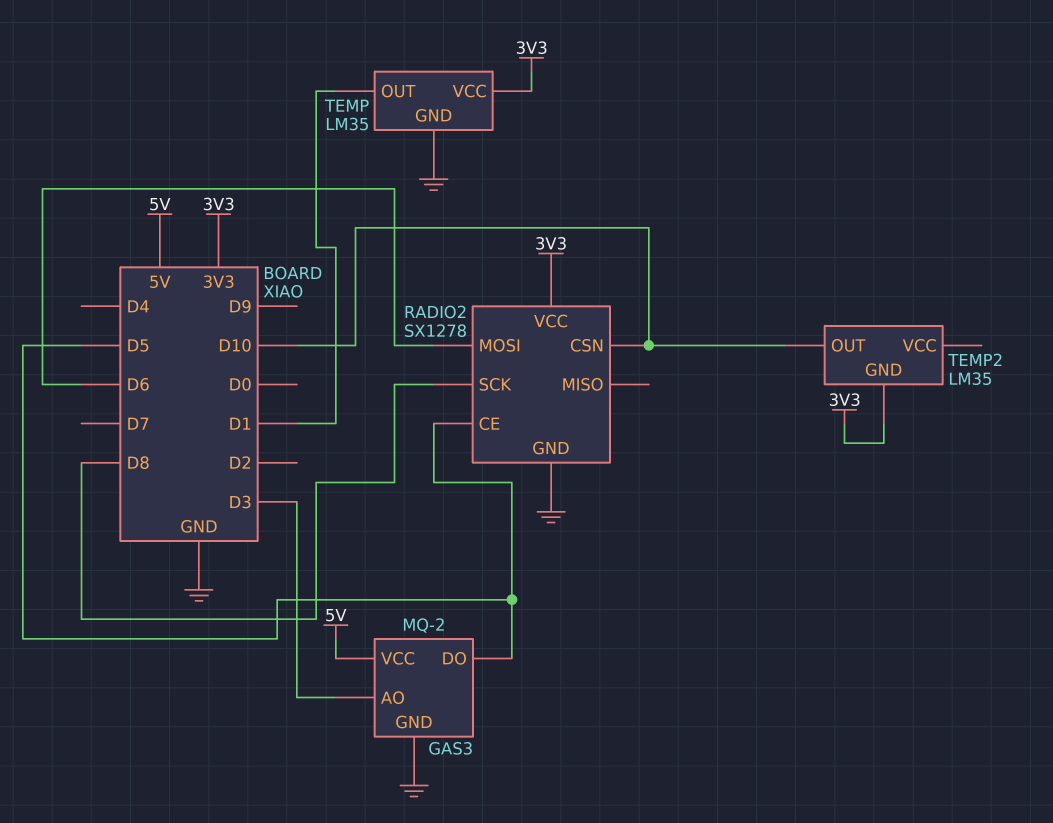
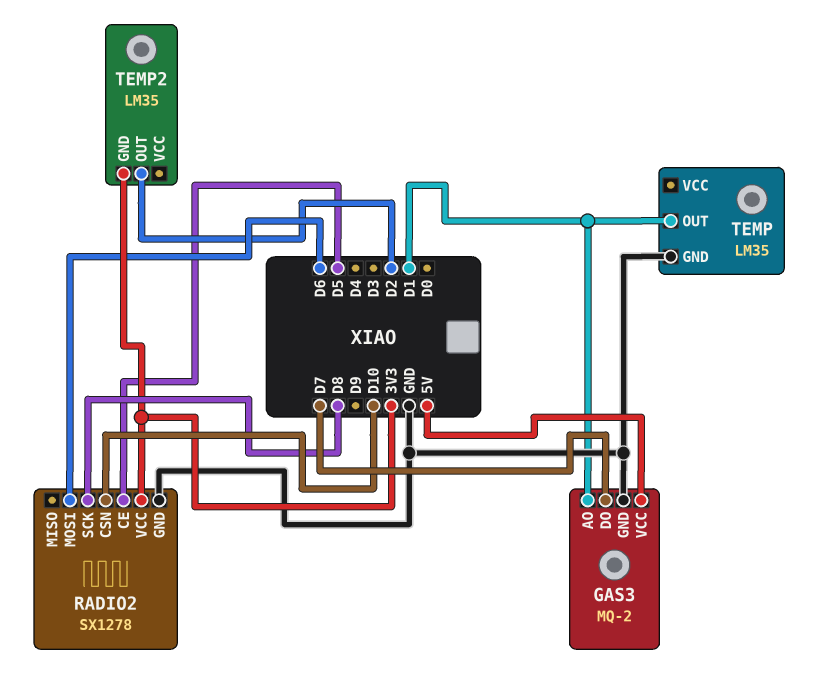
GAS3 pin AO: D3 -> D1
GAS3 pin DO: D5 -> D7
TEMP pin VCC: 3V3 -> none
TEMP2 pin OUT: D10 -> D2

